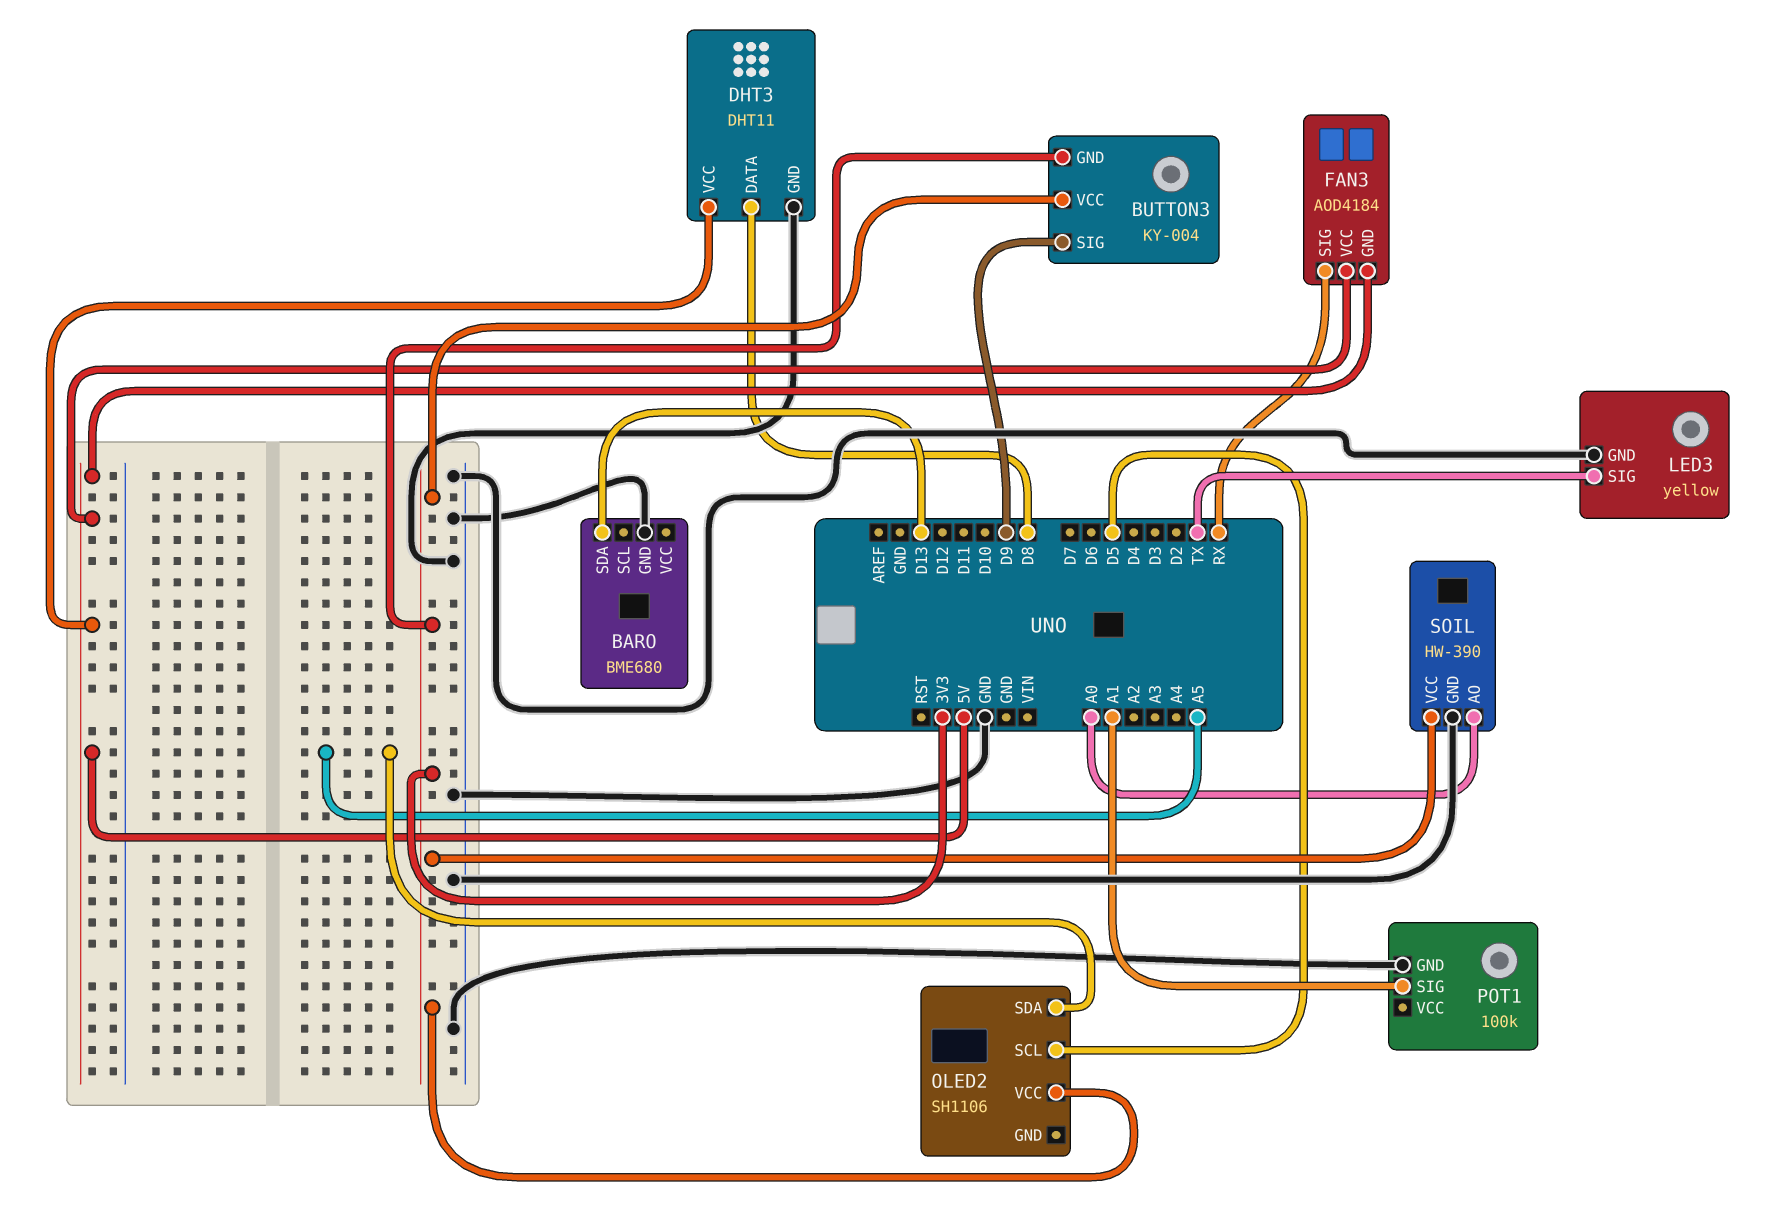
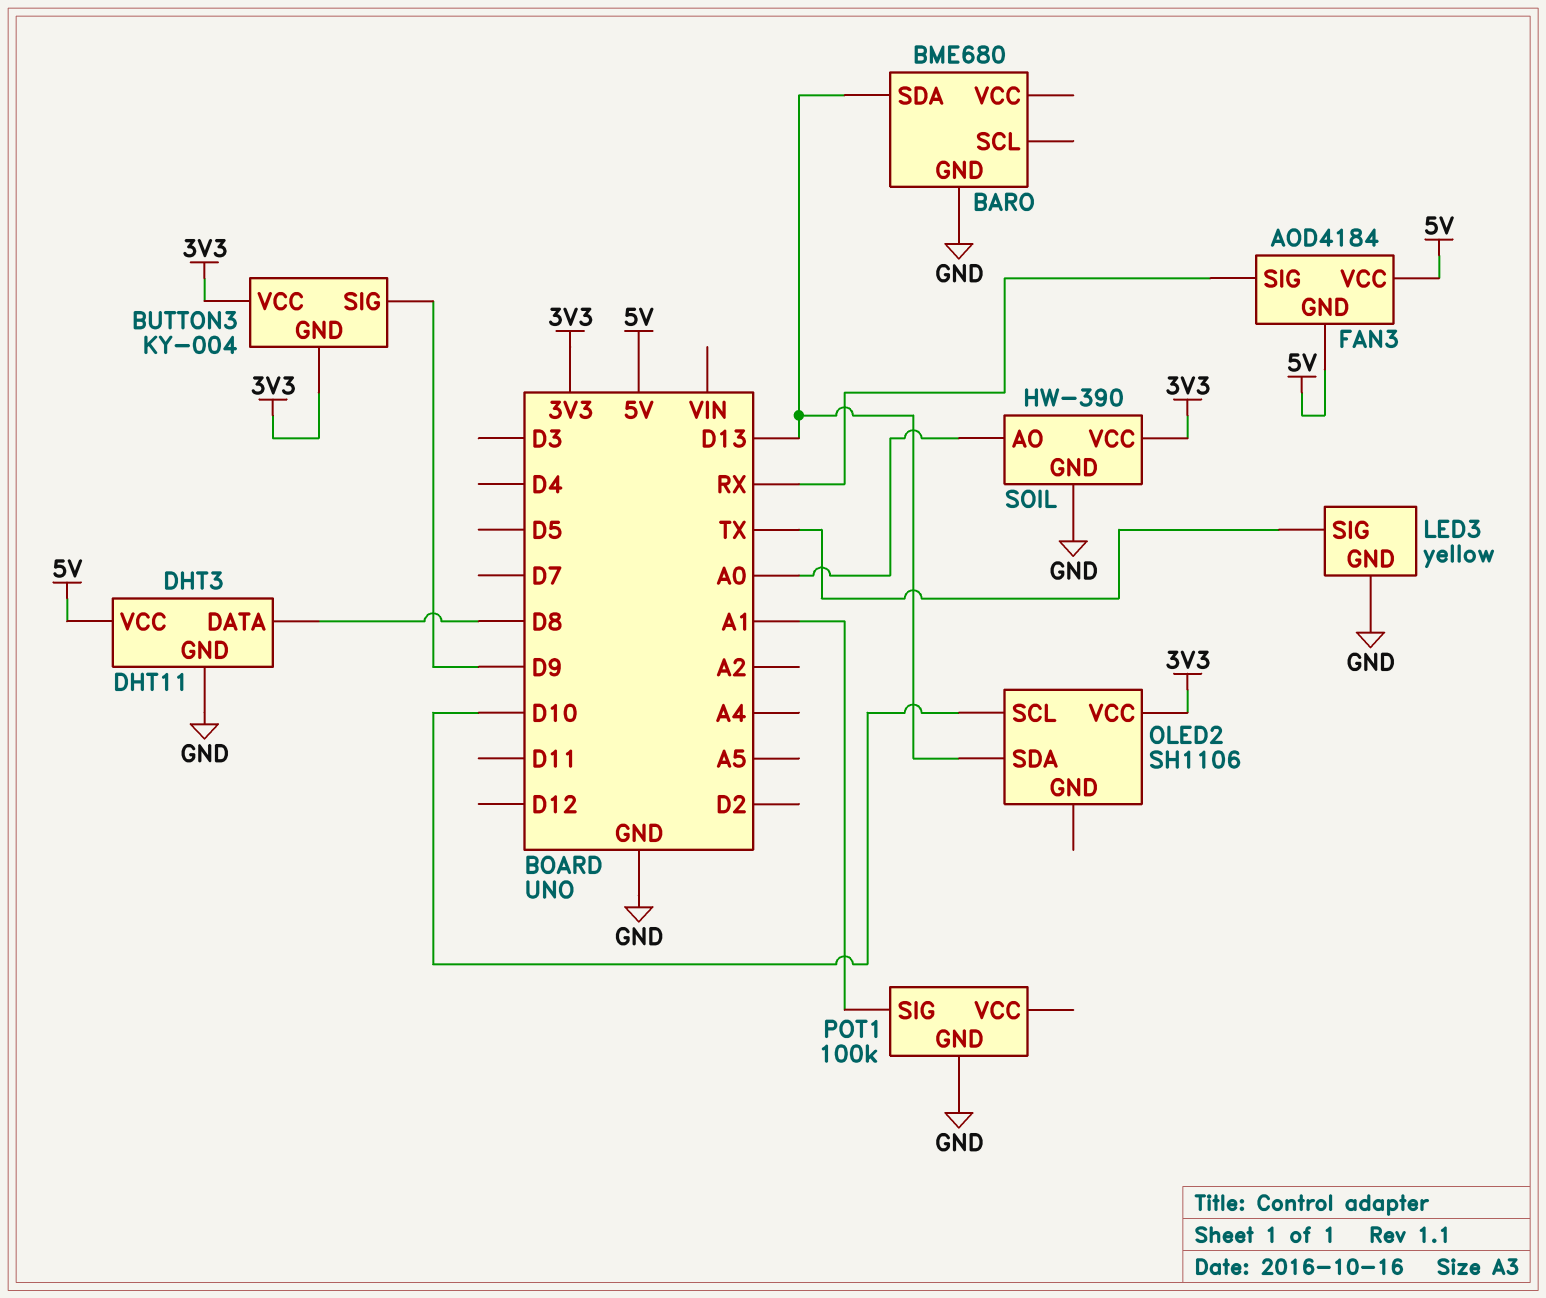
OLED2 pin SCL: D5 -> D10
OLED2 pin SDA: A5 -> D13

